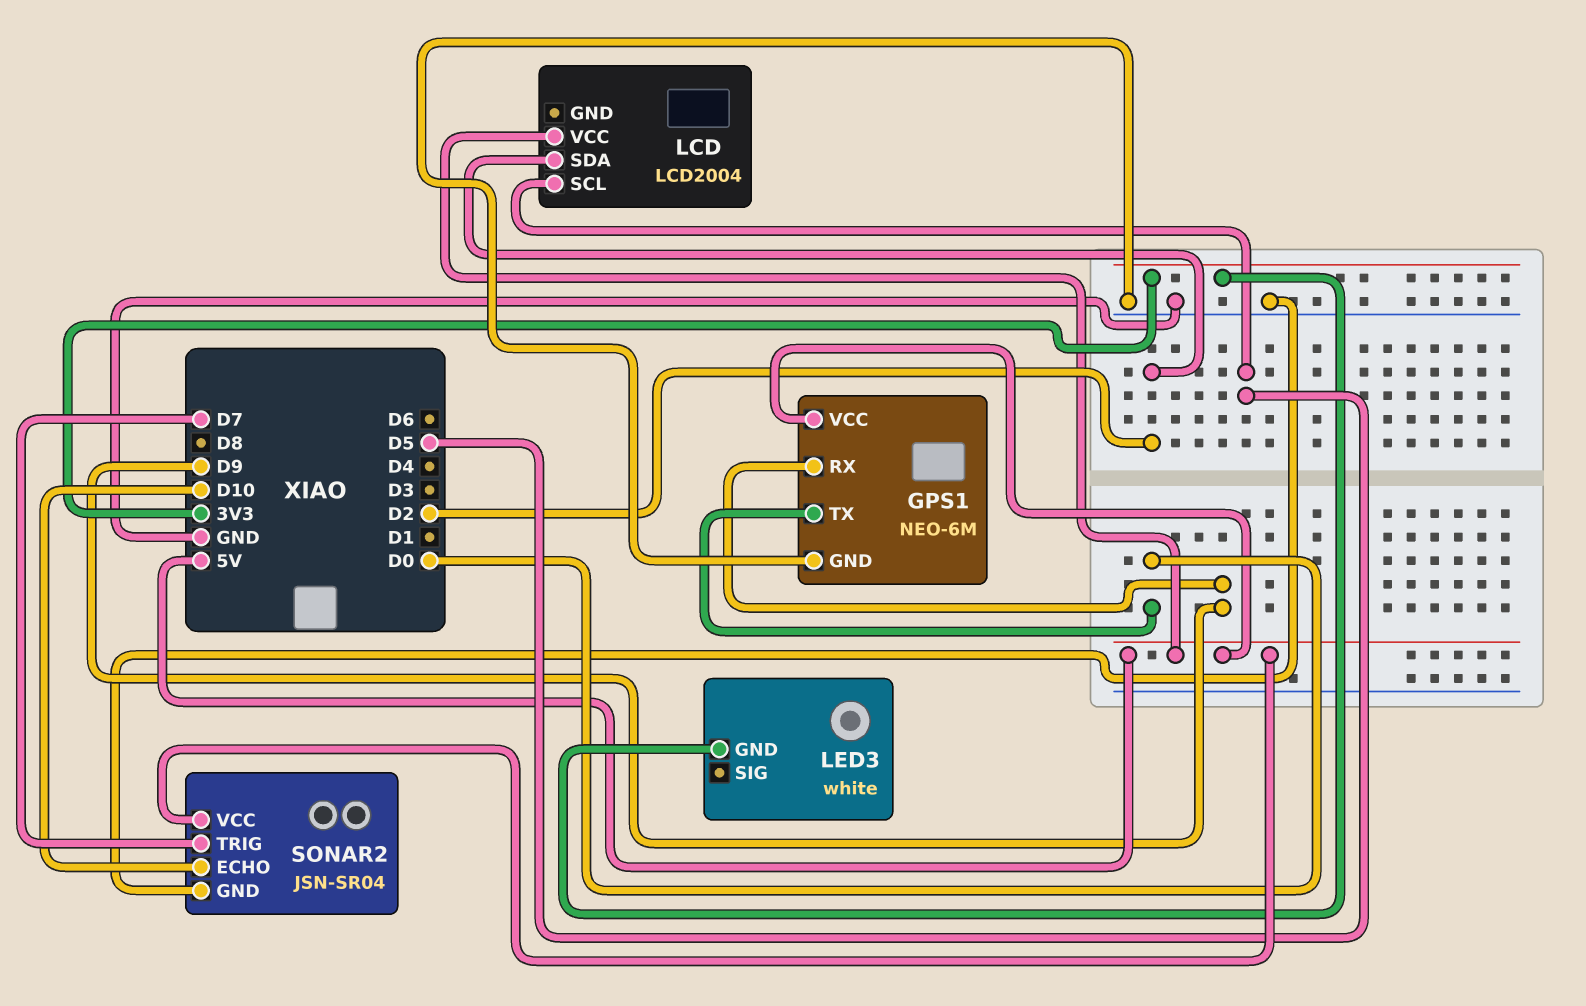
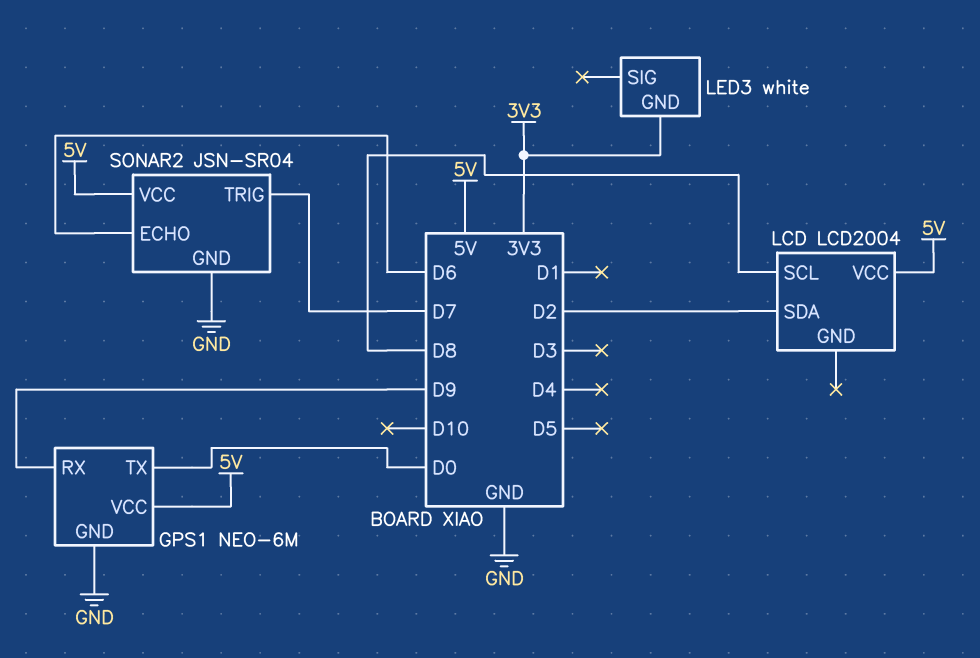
LCD pin SCL: D5 -> D8
SONAR2 pin ECHO: D10 -> D6

